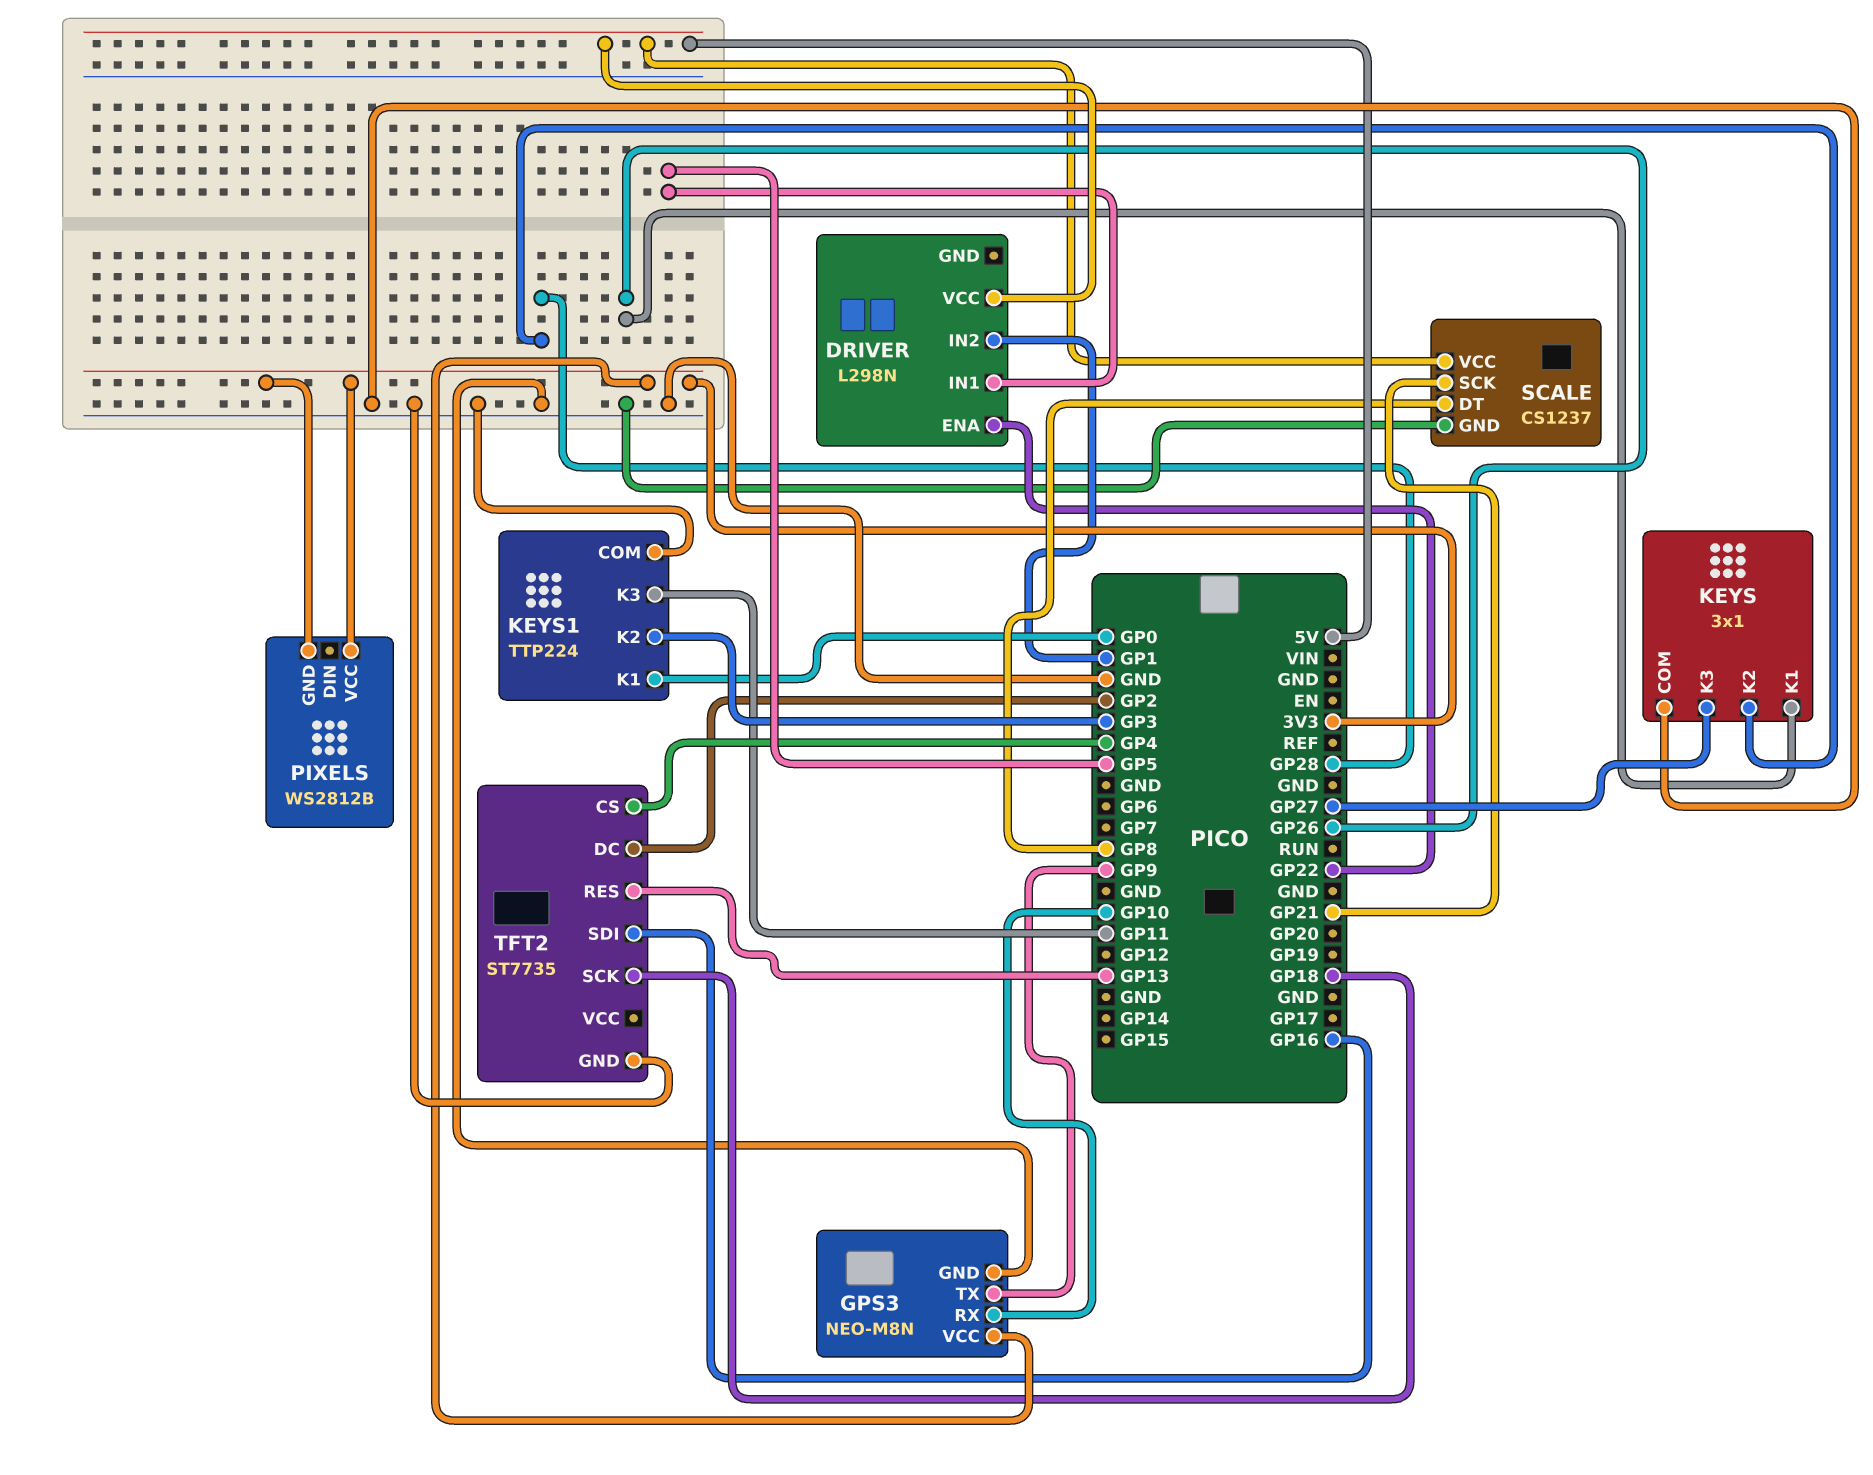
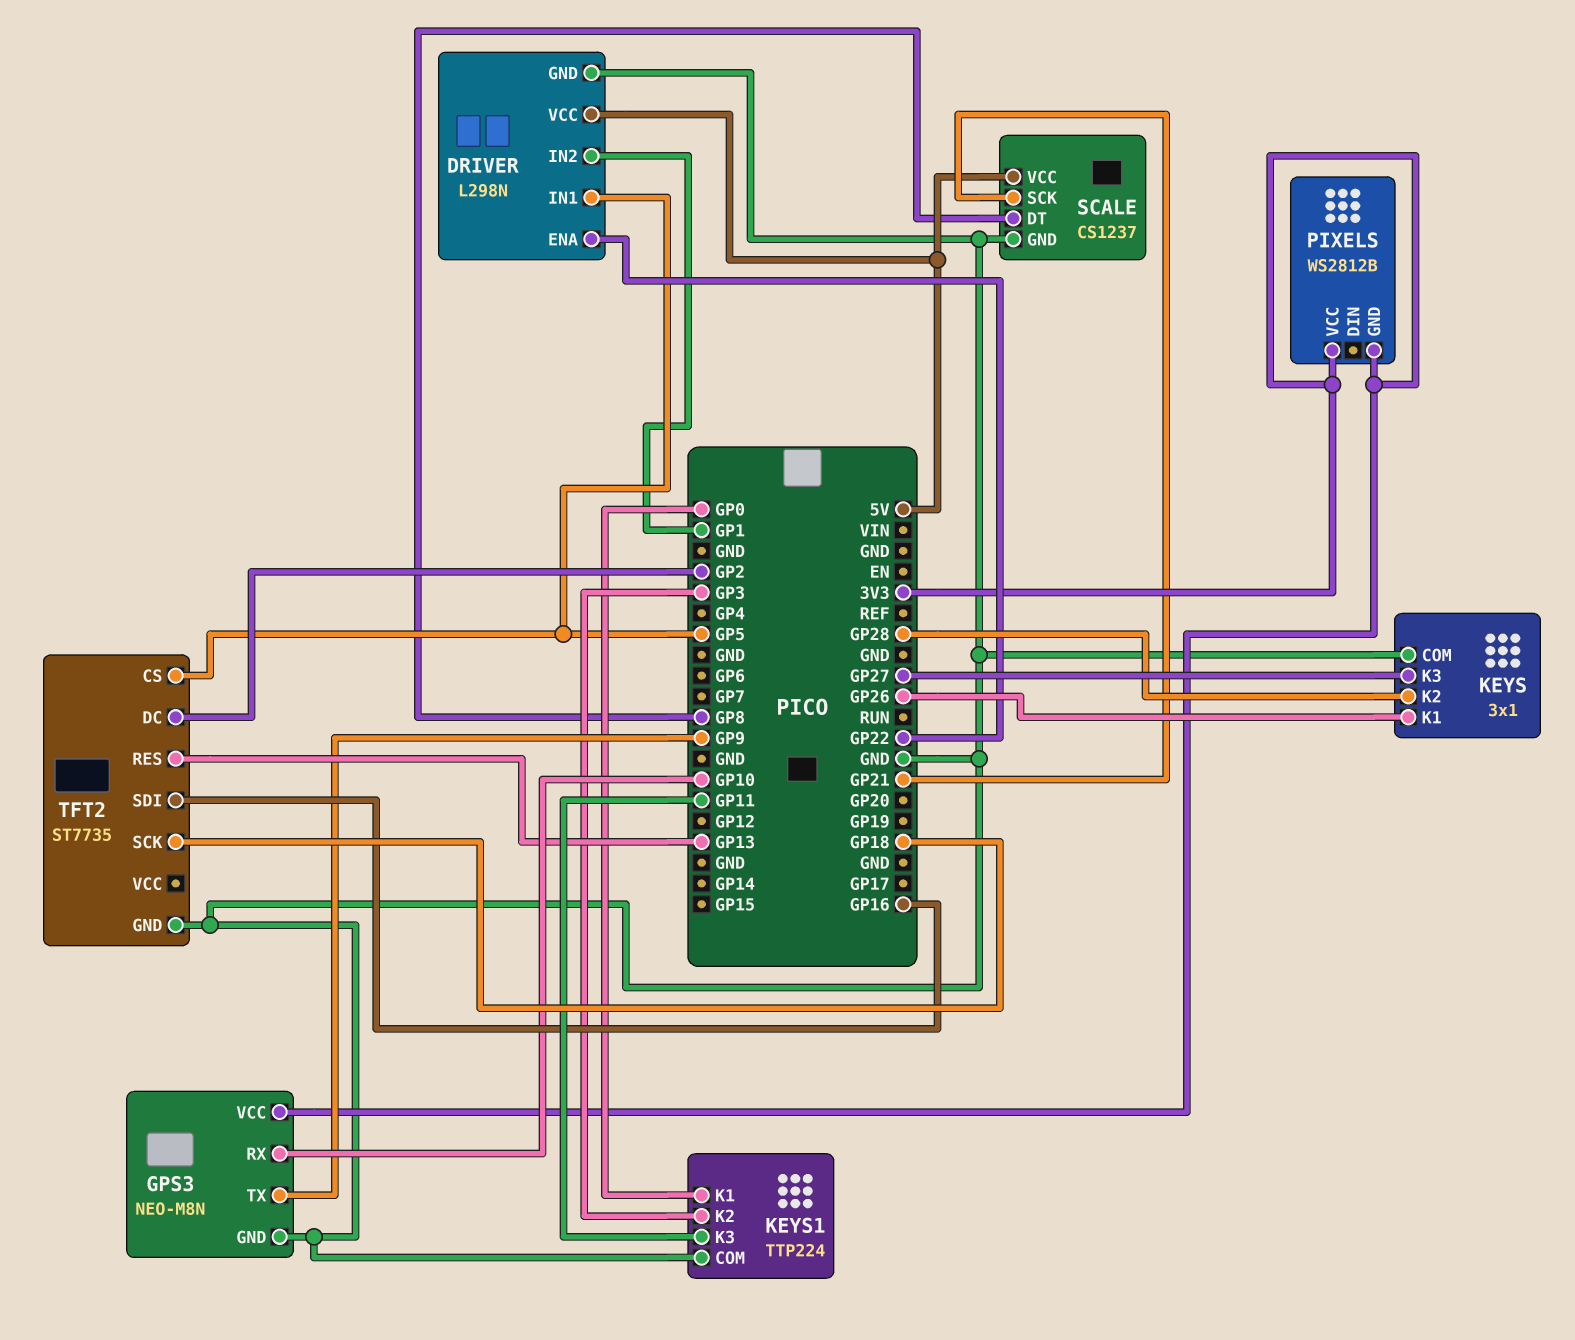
DRIVER pin GND: none -> GND
TFT2 pin CS: GP4 -> GP5

